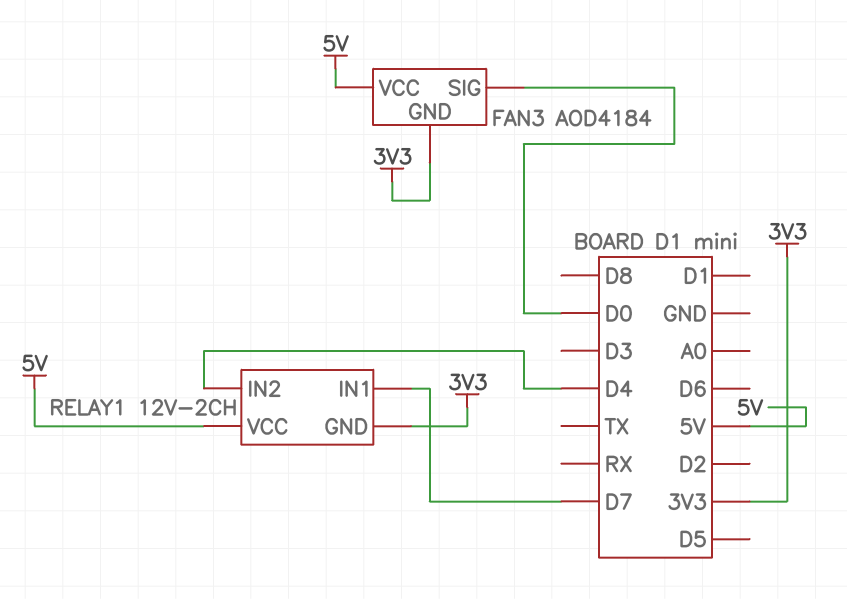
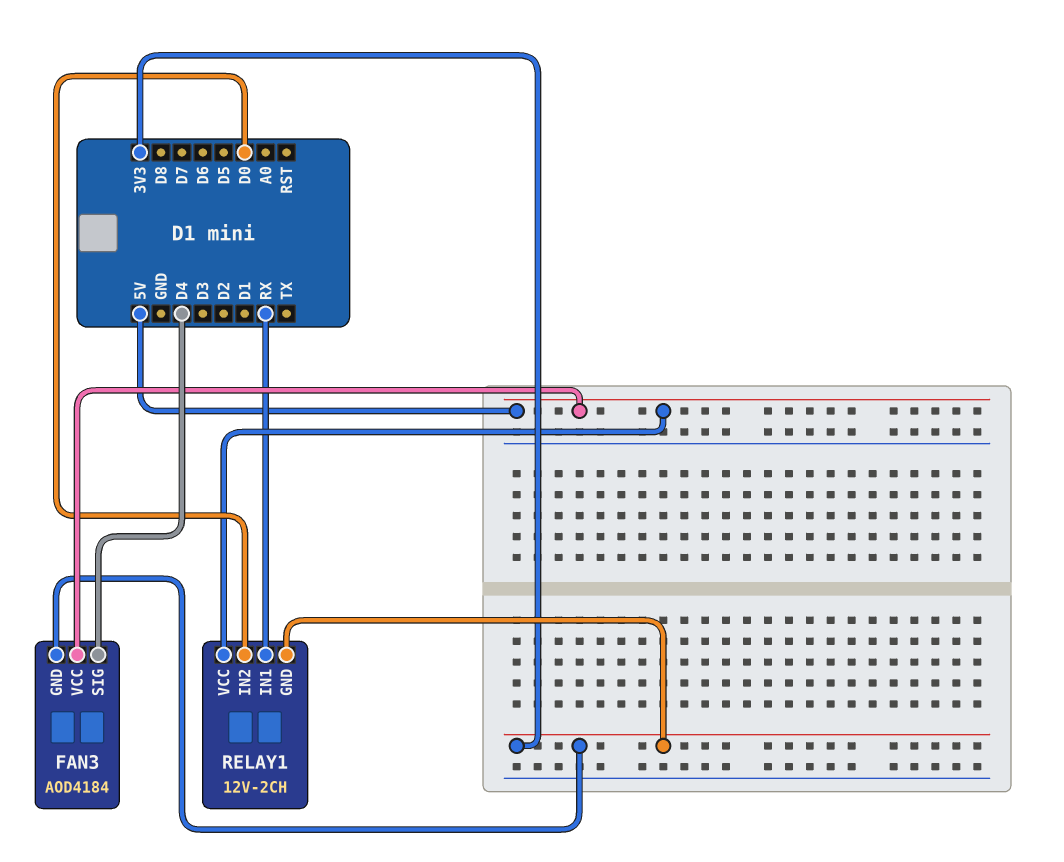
FAN3 pin SIG: D0 -> D4
RELAY1 pin IN1: D7 -> RX
RELAY1 pin IN2: D4 -> D0

